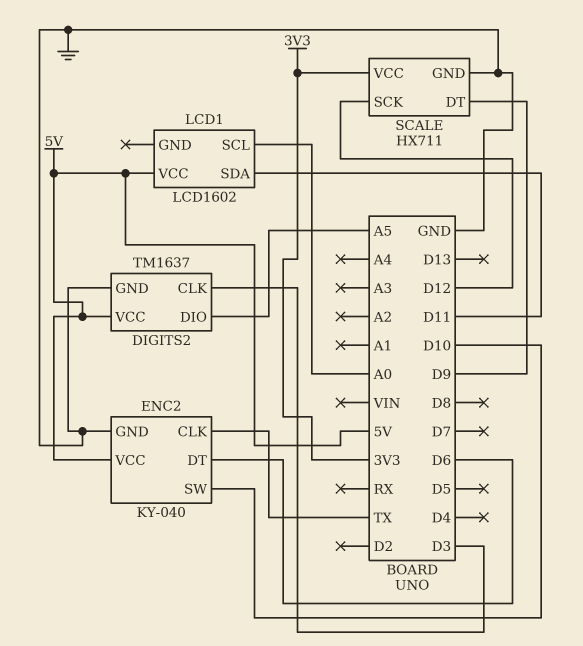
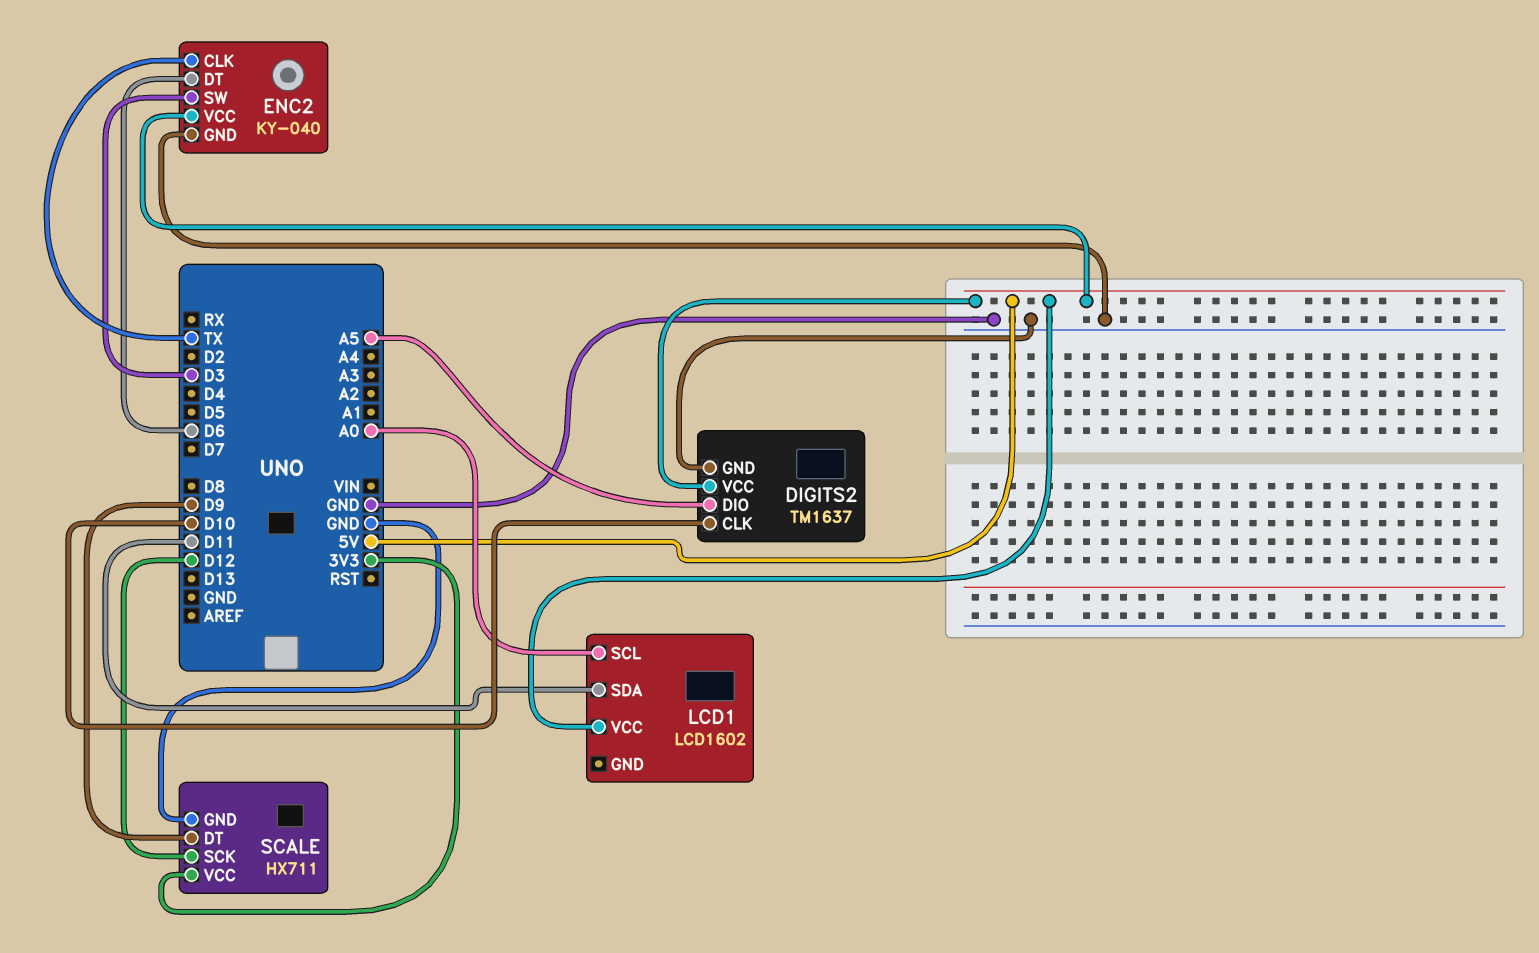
DIGITS2 pin CLK: D3 -> D10
ENC2 pin SW: D10 -> D3

